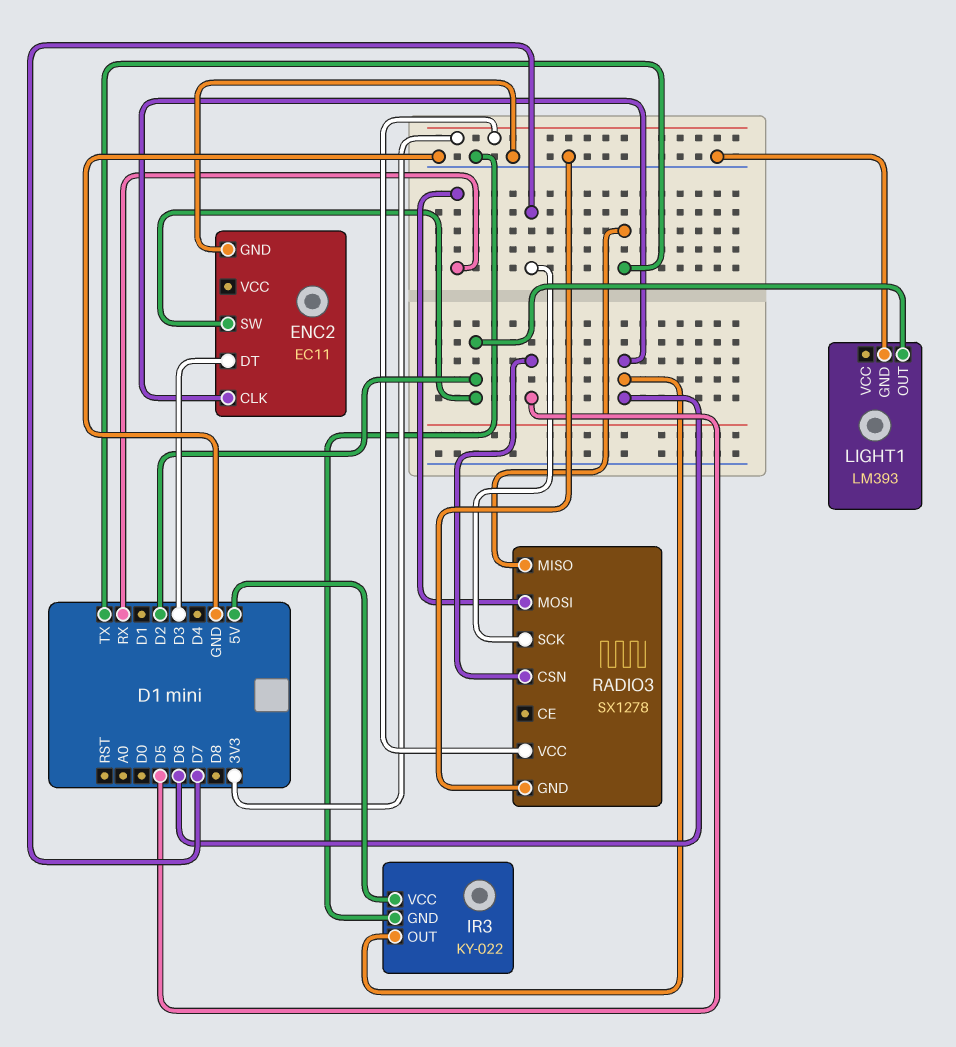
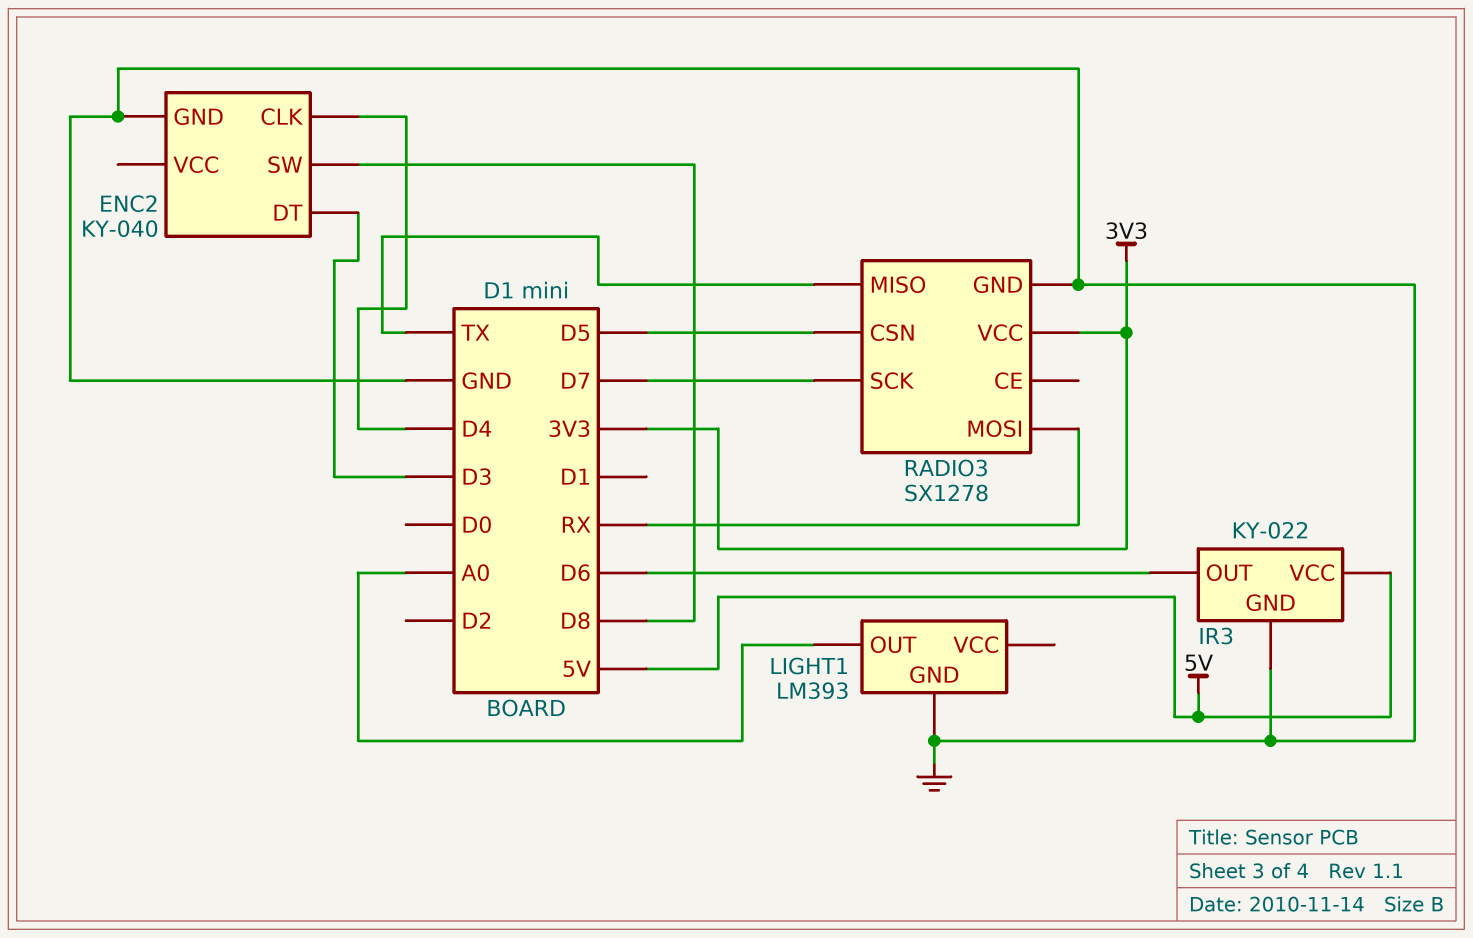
ENC2: EC11 -> KY-040
ENC2 pin CLK: D6 -> D4
ENC2 pin SW: D2 -> D8
LIGHT1 pin OUT: D2 -> A0

